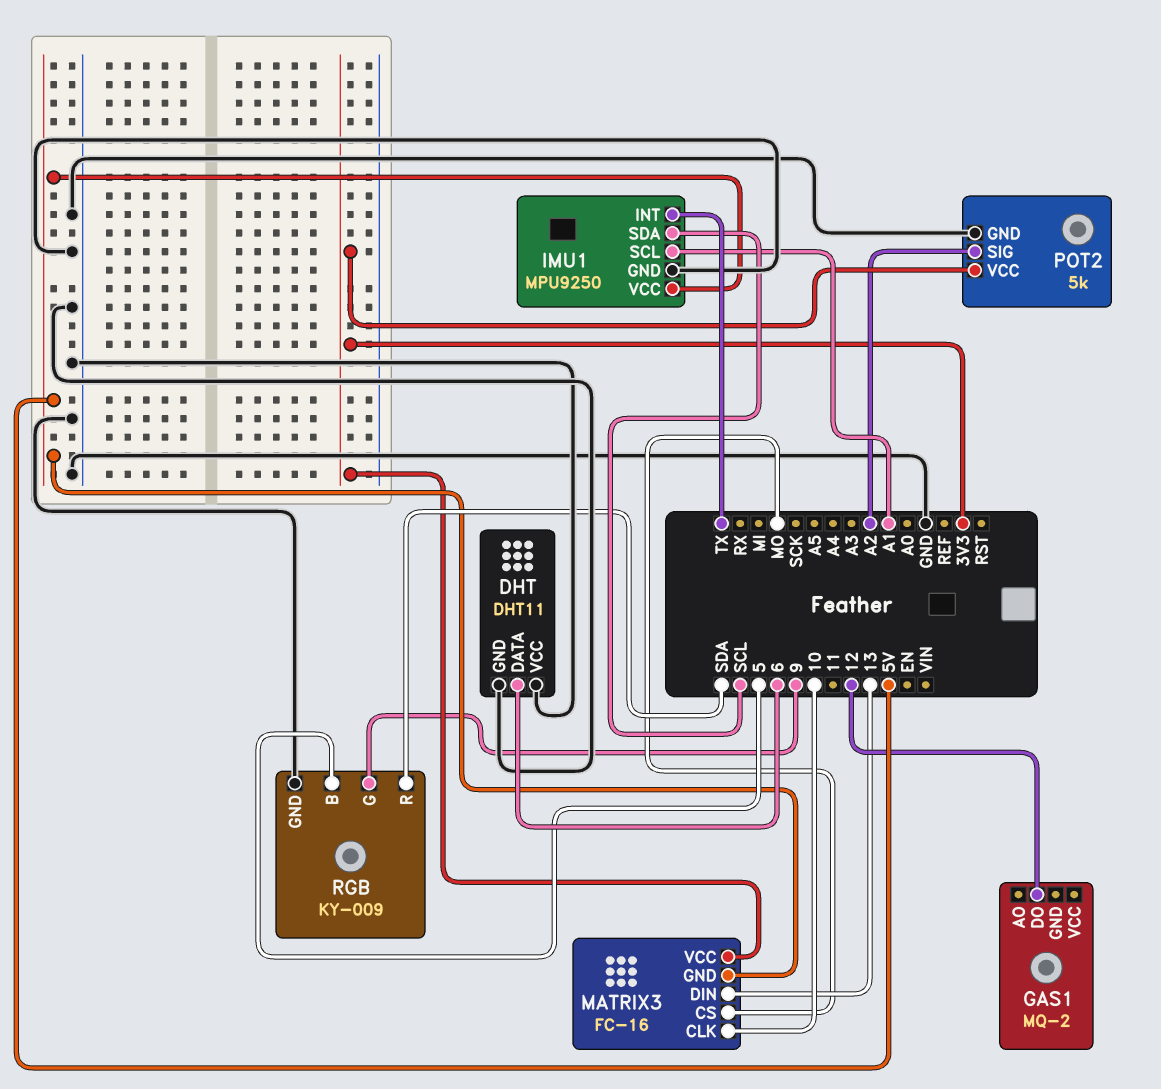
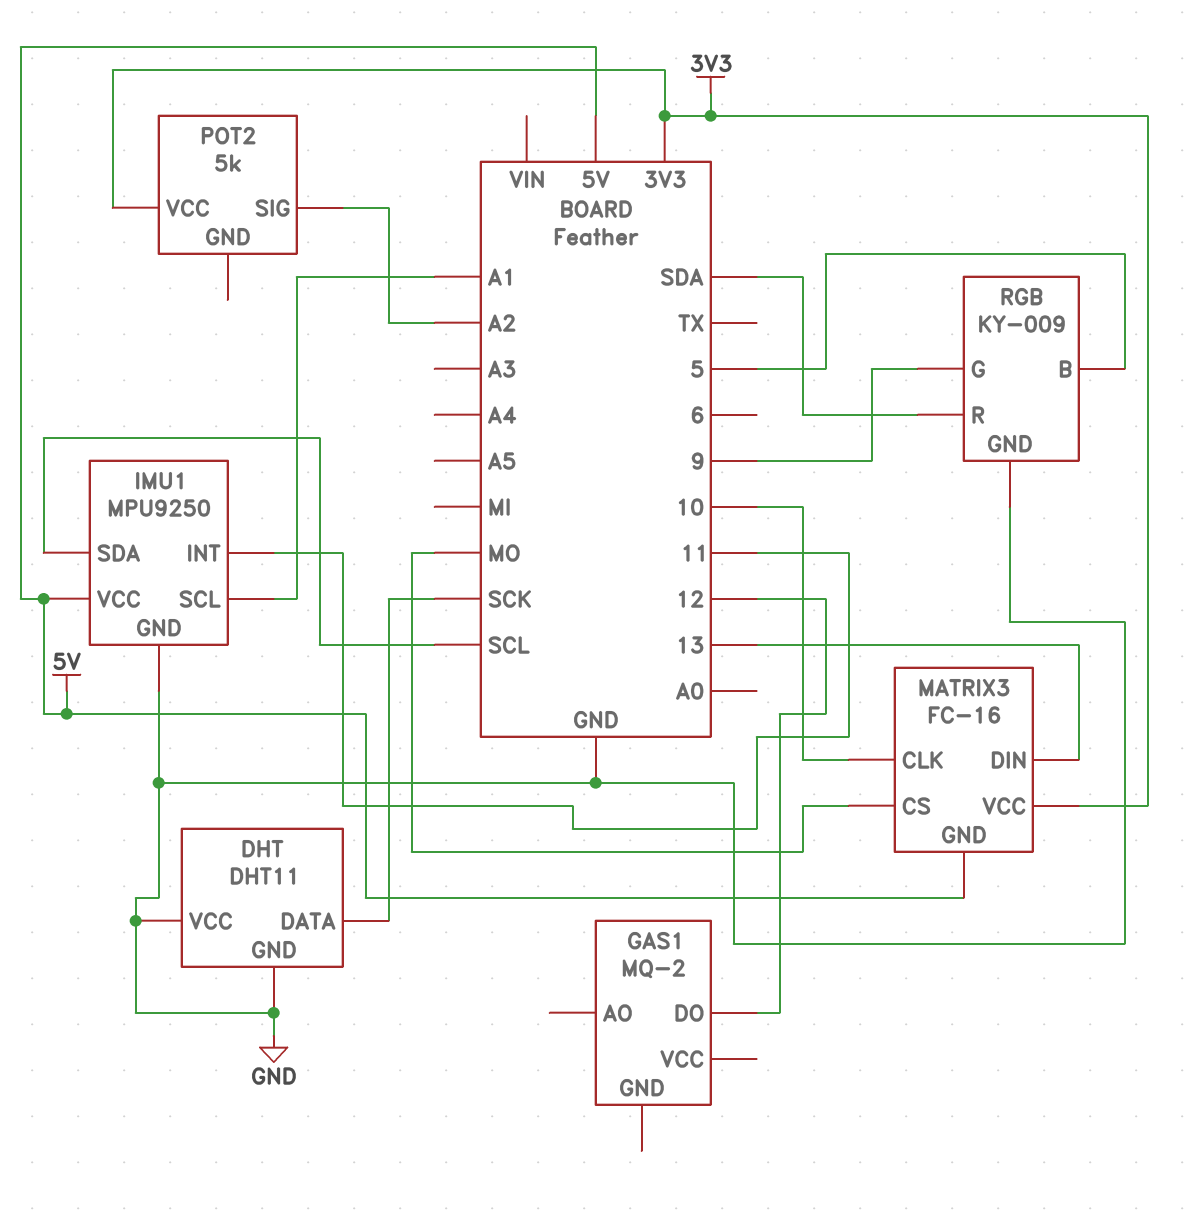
DHT pin DATA: 6 -> SCK
IMU1 pin INT: TX -> 11
POT2 pin GND: GND -> none

